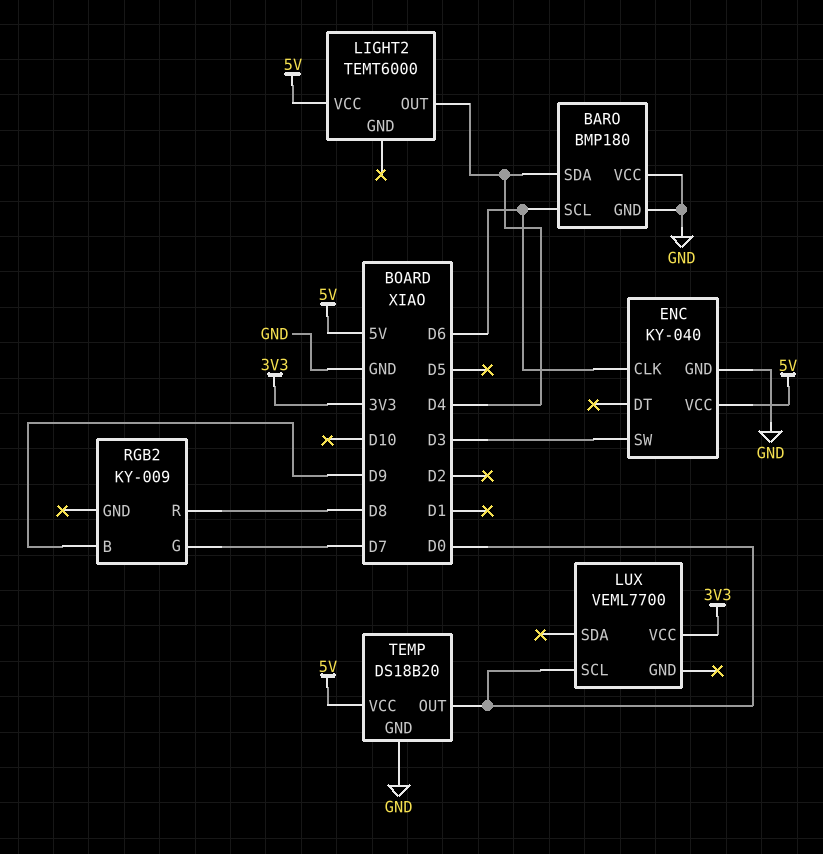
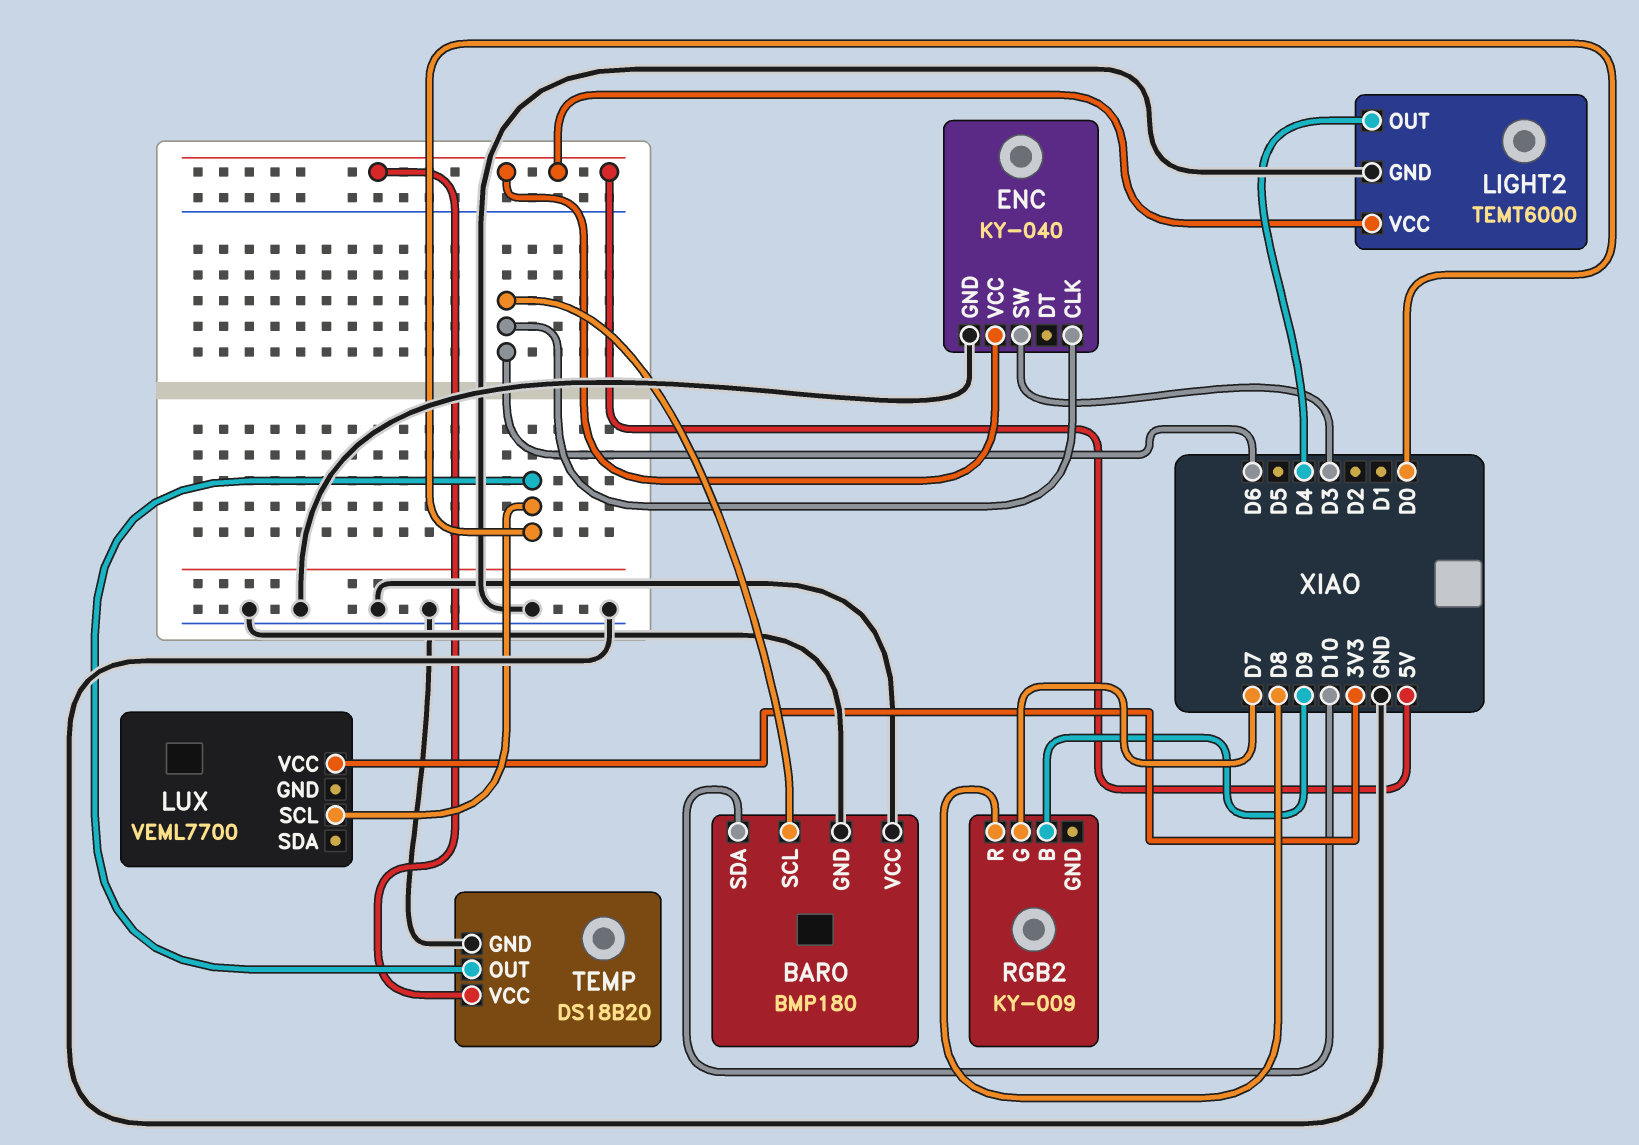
BARO pin SDA: D4 -> D10
LIGHT2 pin GND: none -> GND

